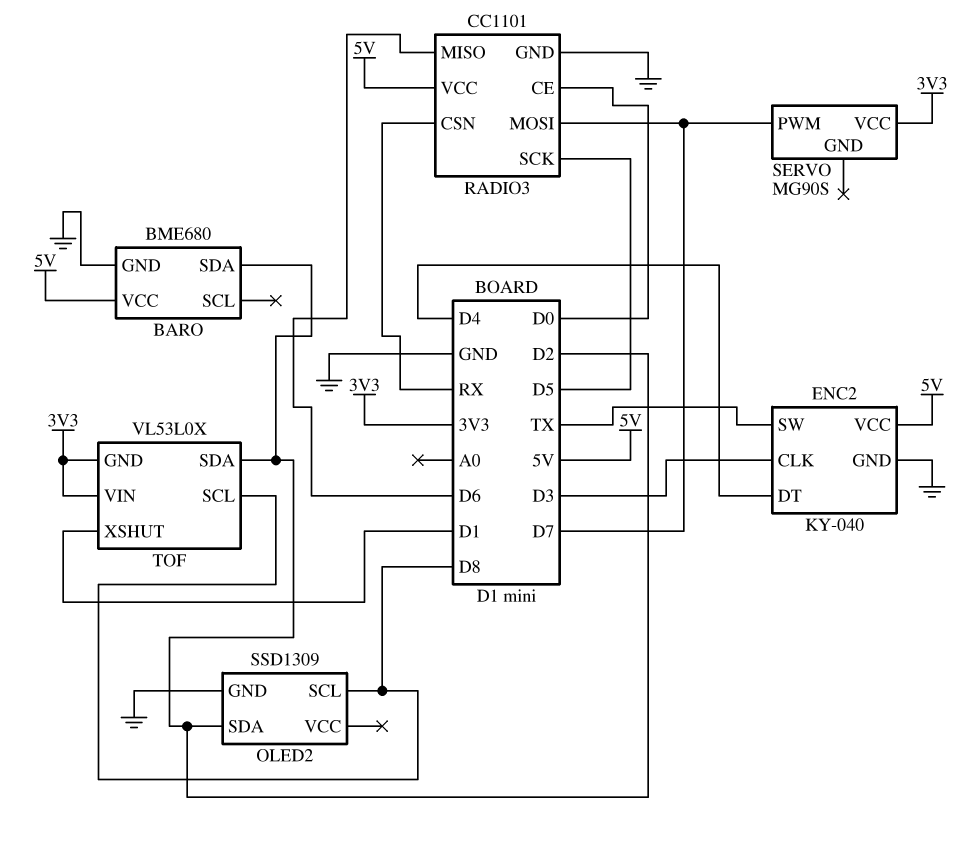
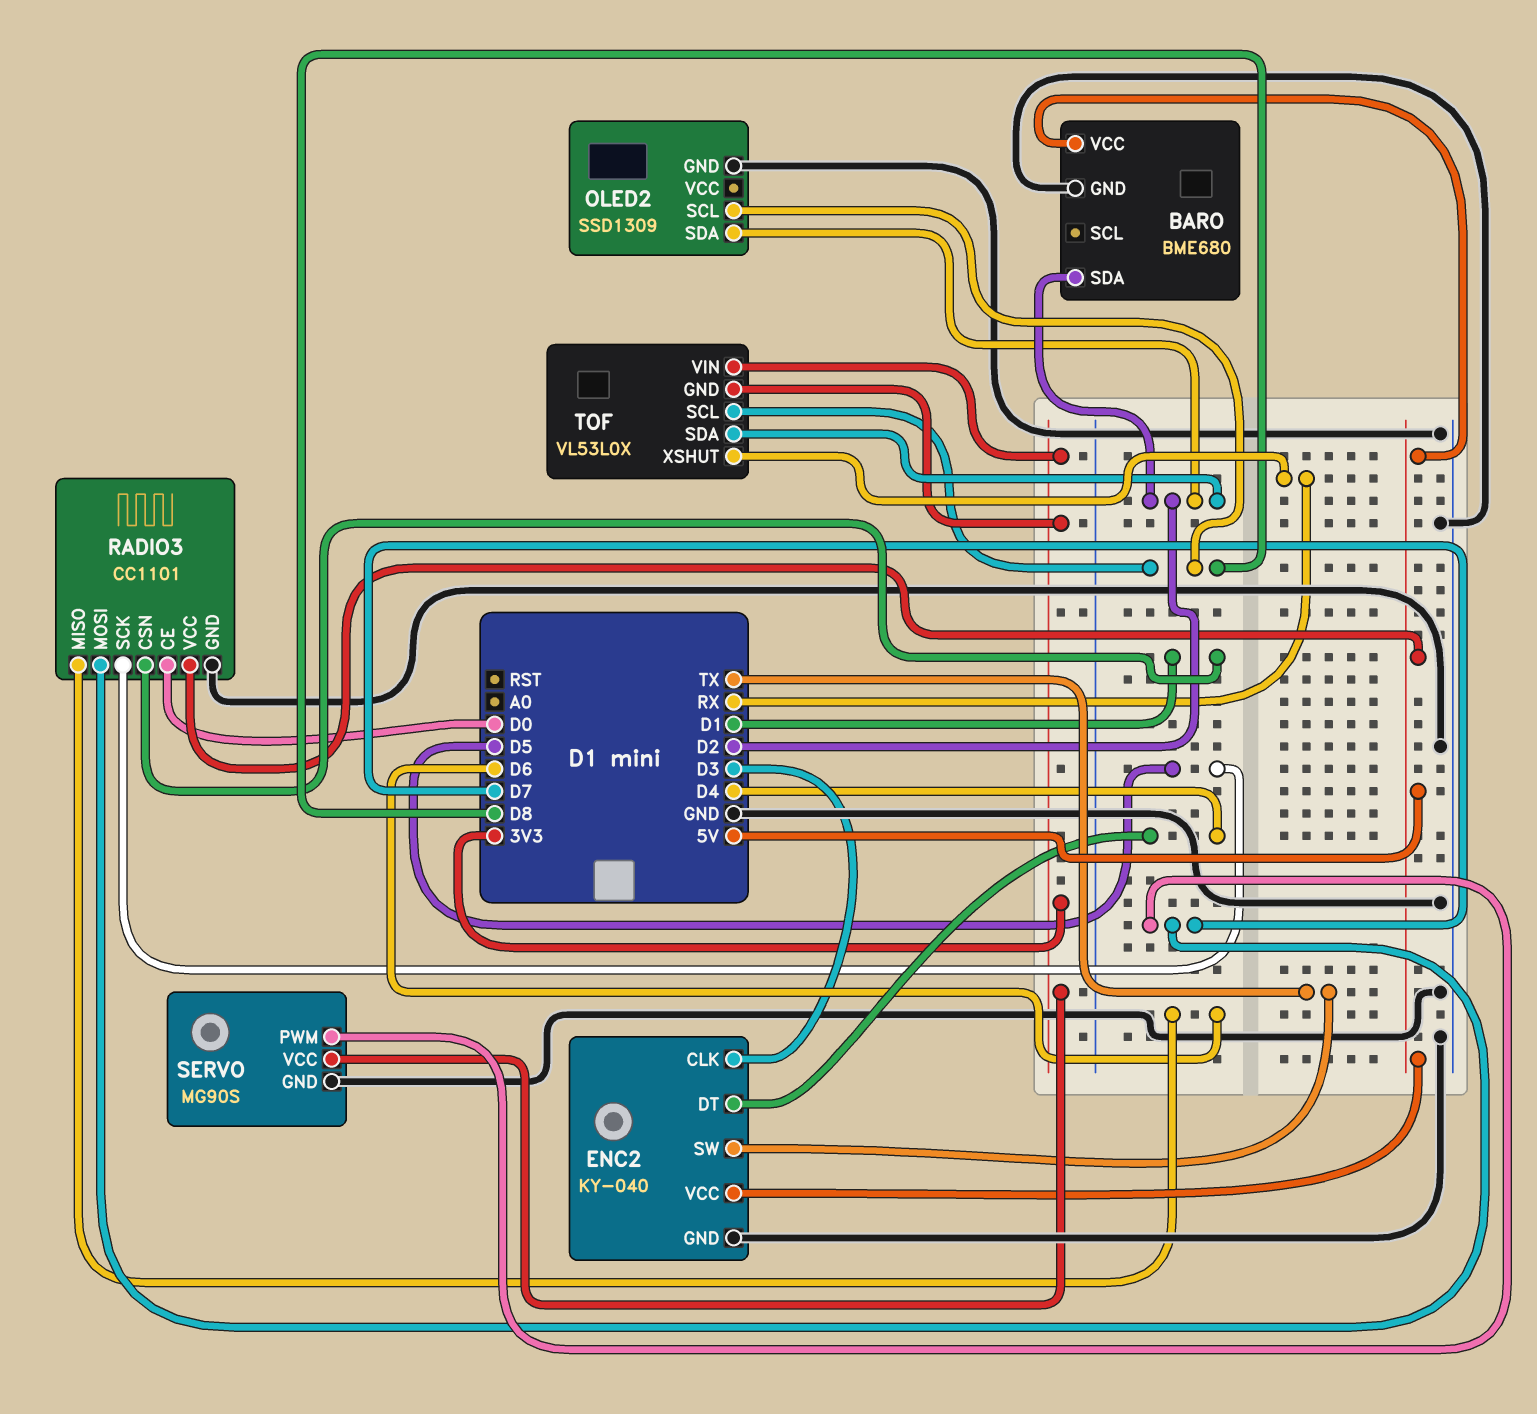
RADIO3 pin CSN: RX -> D1
SERVO pin GND: none -> GND
TOF pin XSHUT: D1 -> RX

